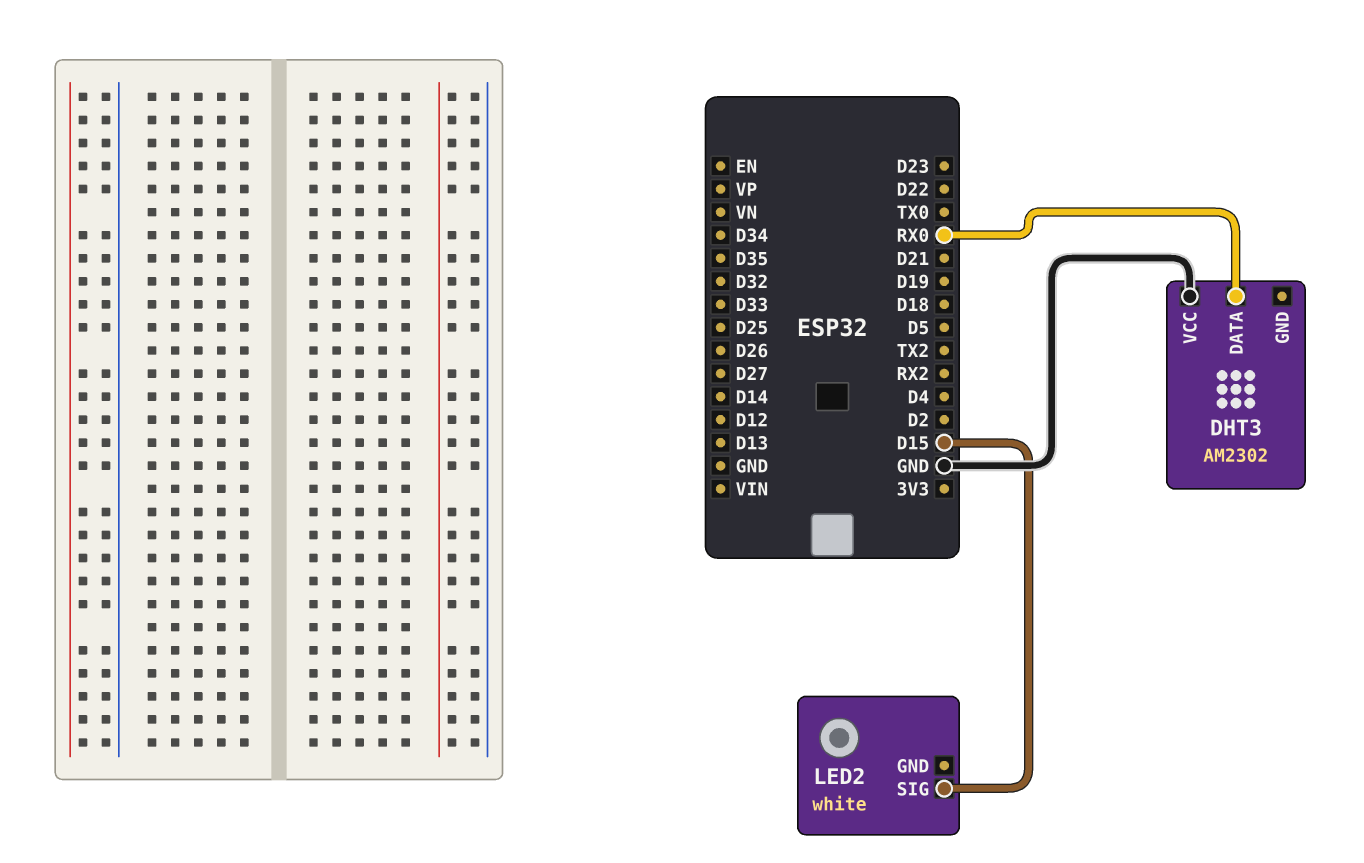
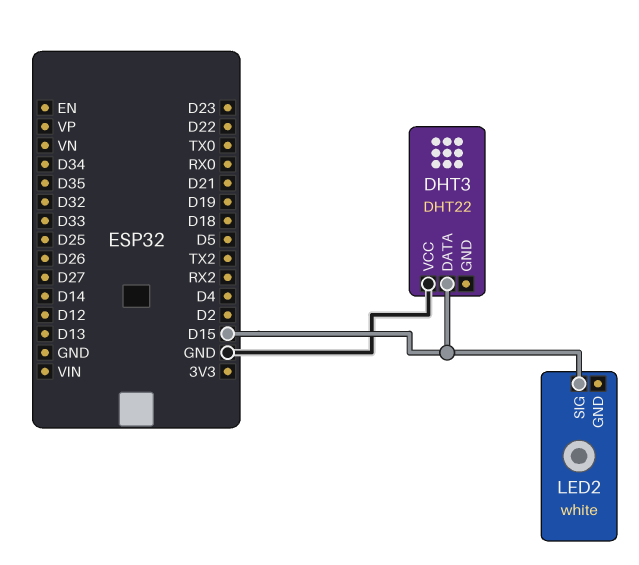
DHT3: AM2302 -> DHT22
DHT3 pin DATA: RX0 -> D15

